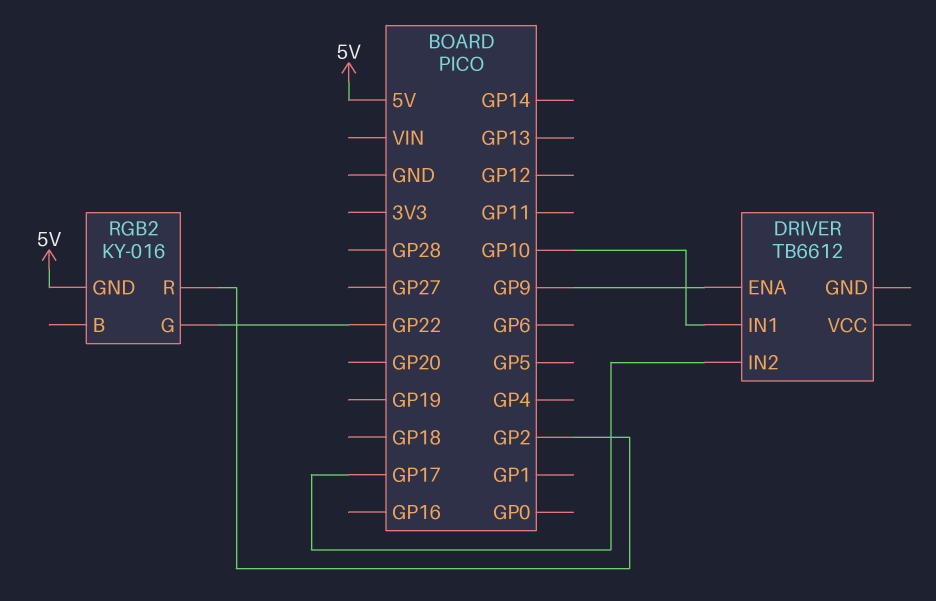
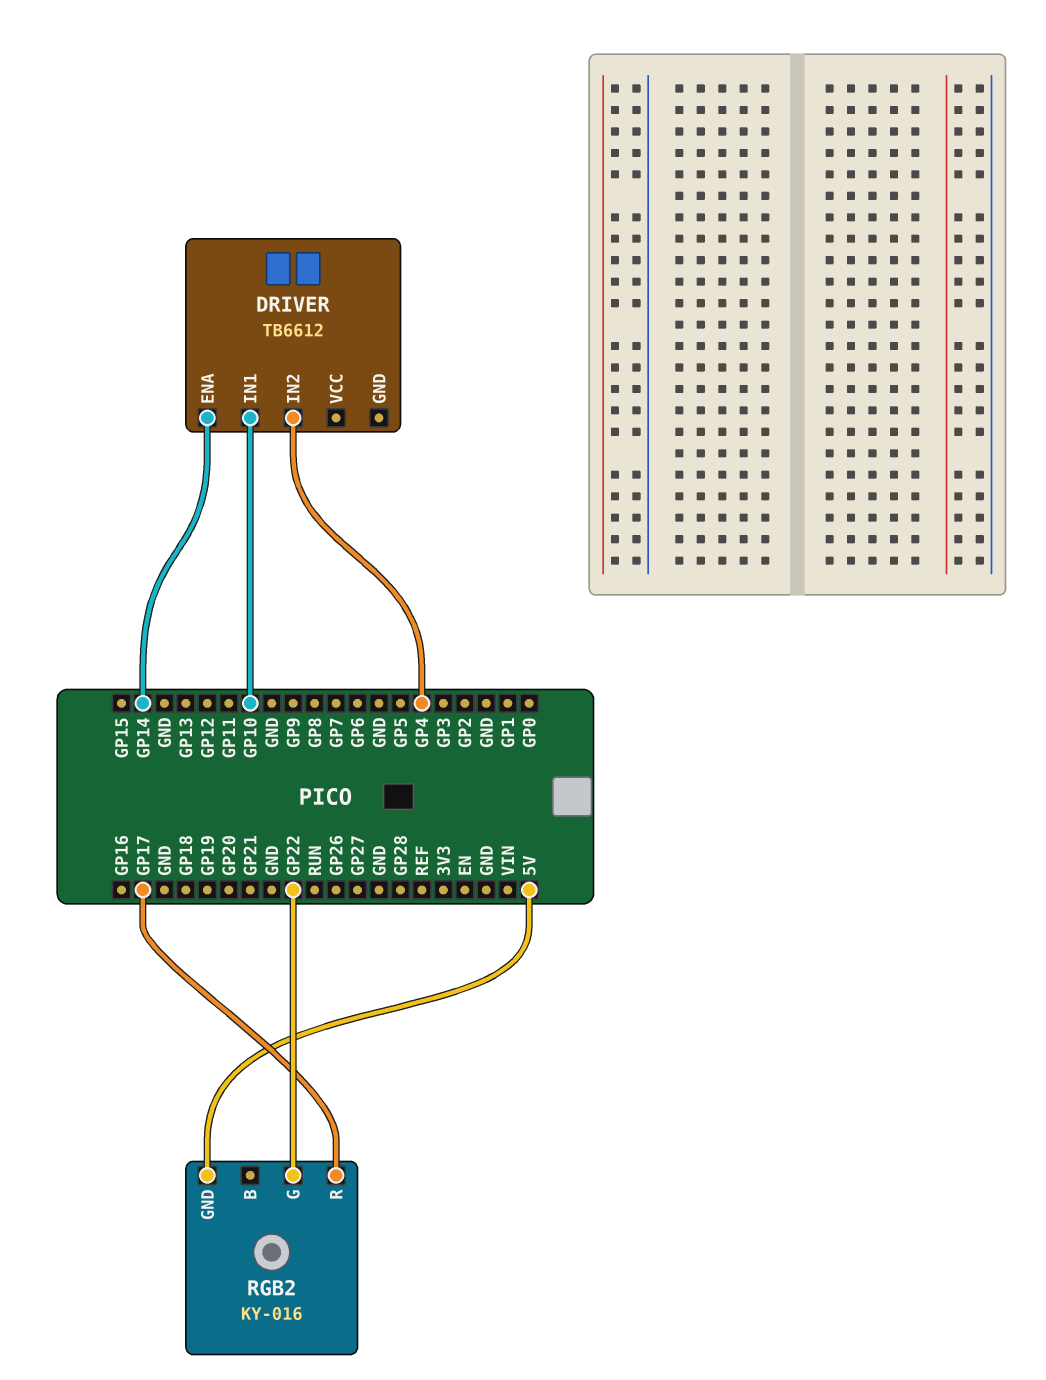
DRIVER pin ENA: GP9 -> GP14
DRIVER pin IN2: GP17 -> GP4
RGB2 pin R: GP2 -> GP17

